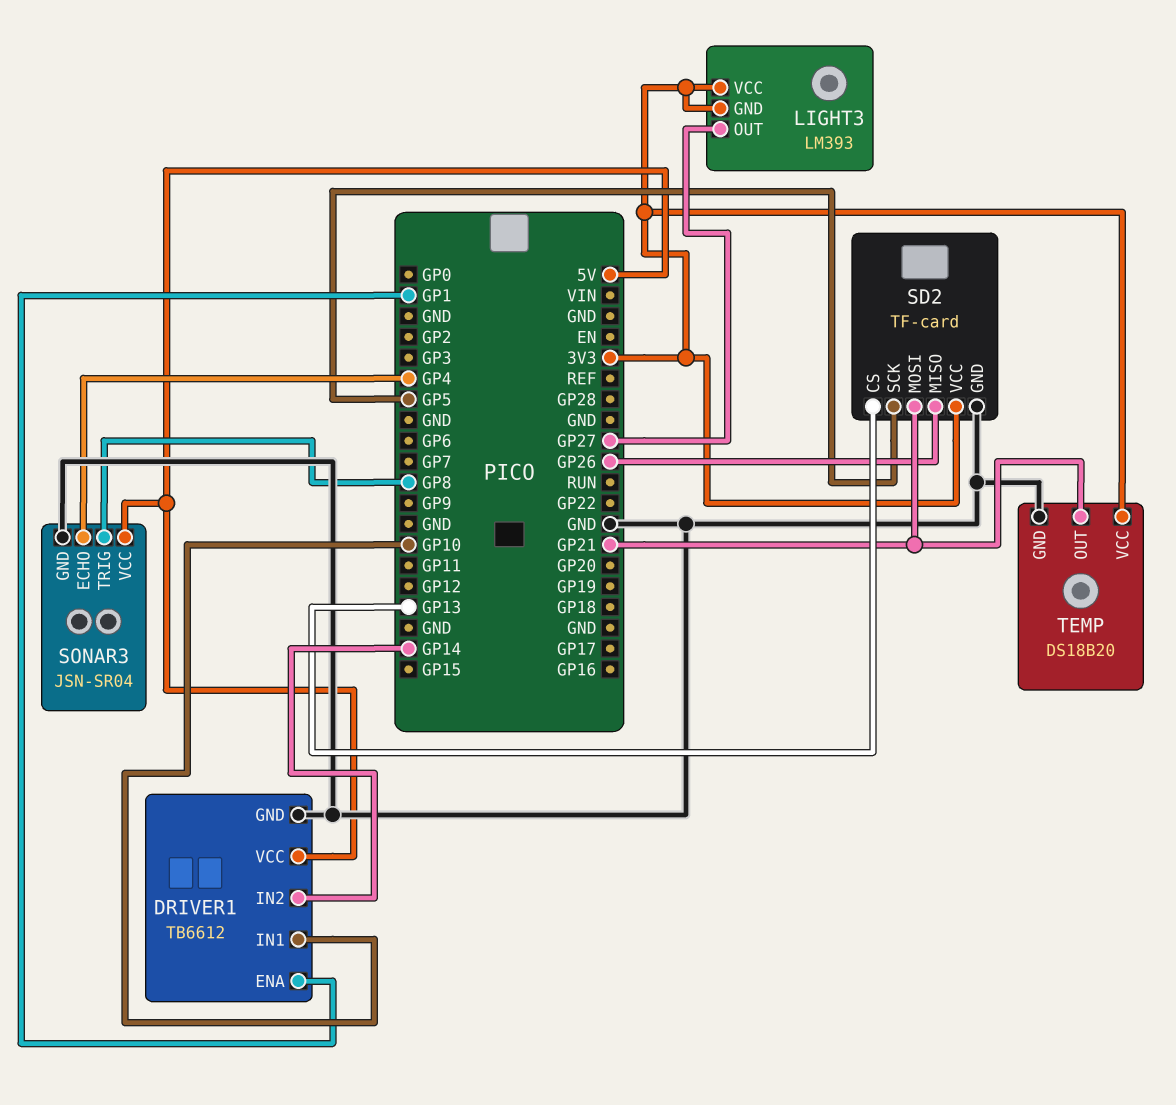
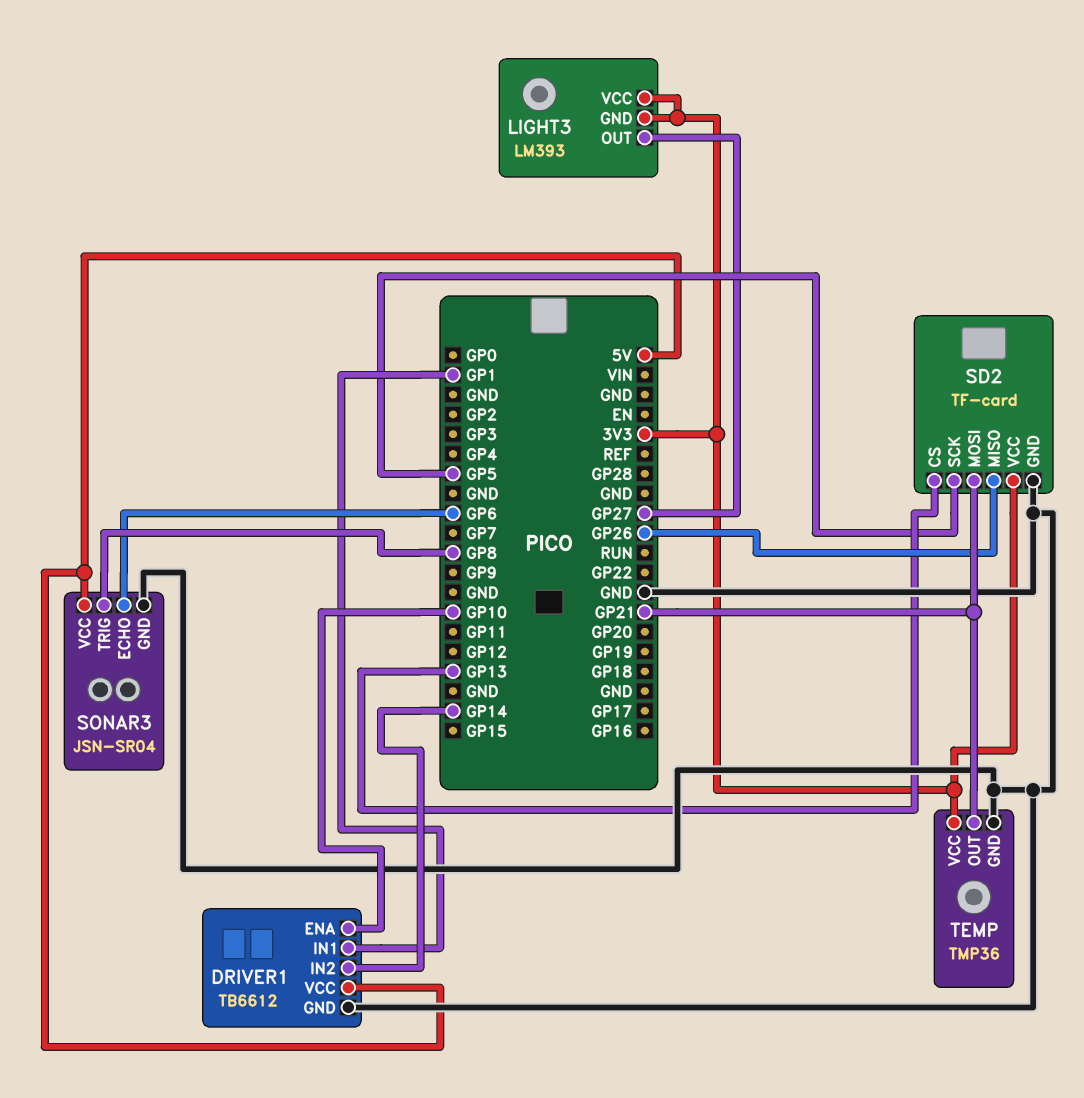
DRIVER1 pin ENA: GP1 -> GP10
DRIVER1 pin IN1: GP10 -> GP1
SONAR3 pin ECHO: GP4 -> GP6
TEMP: DS18B20 -> TMP36

